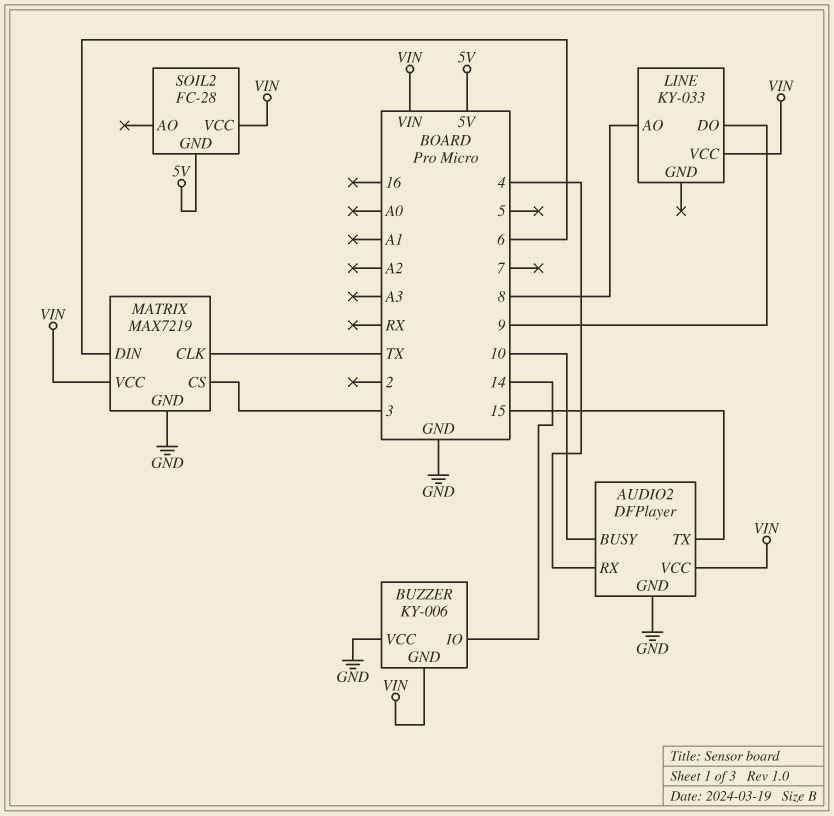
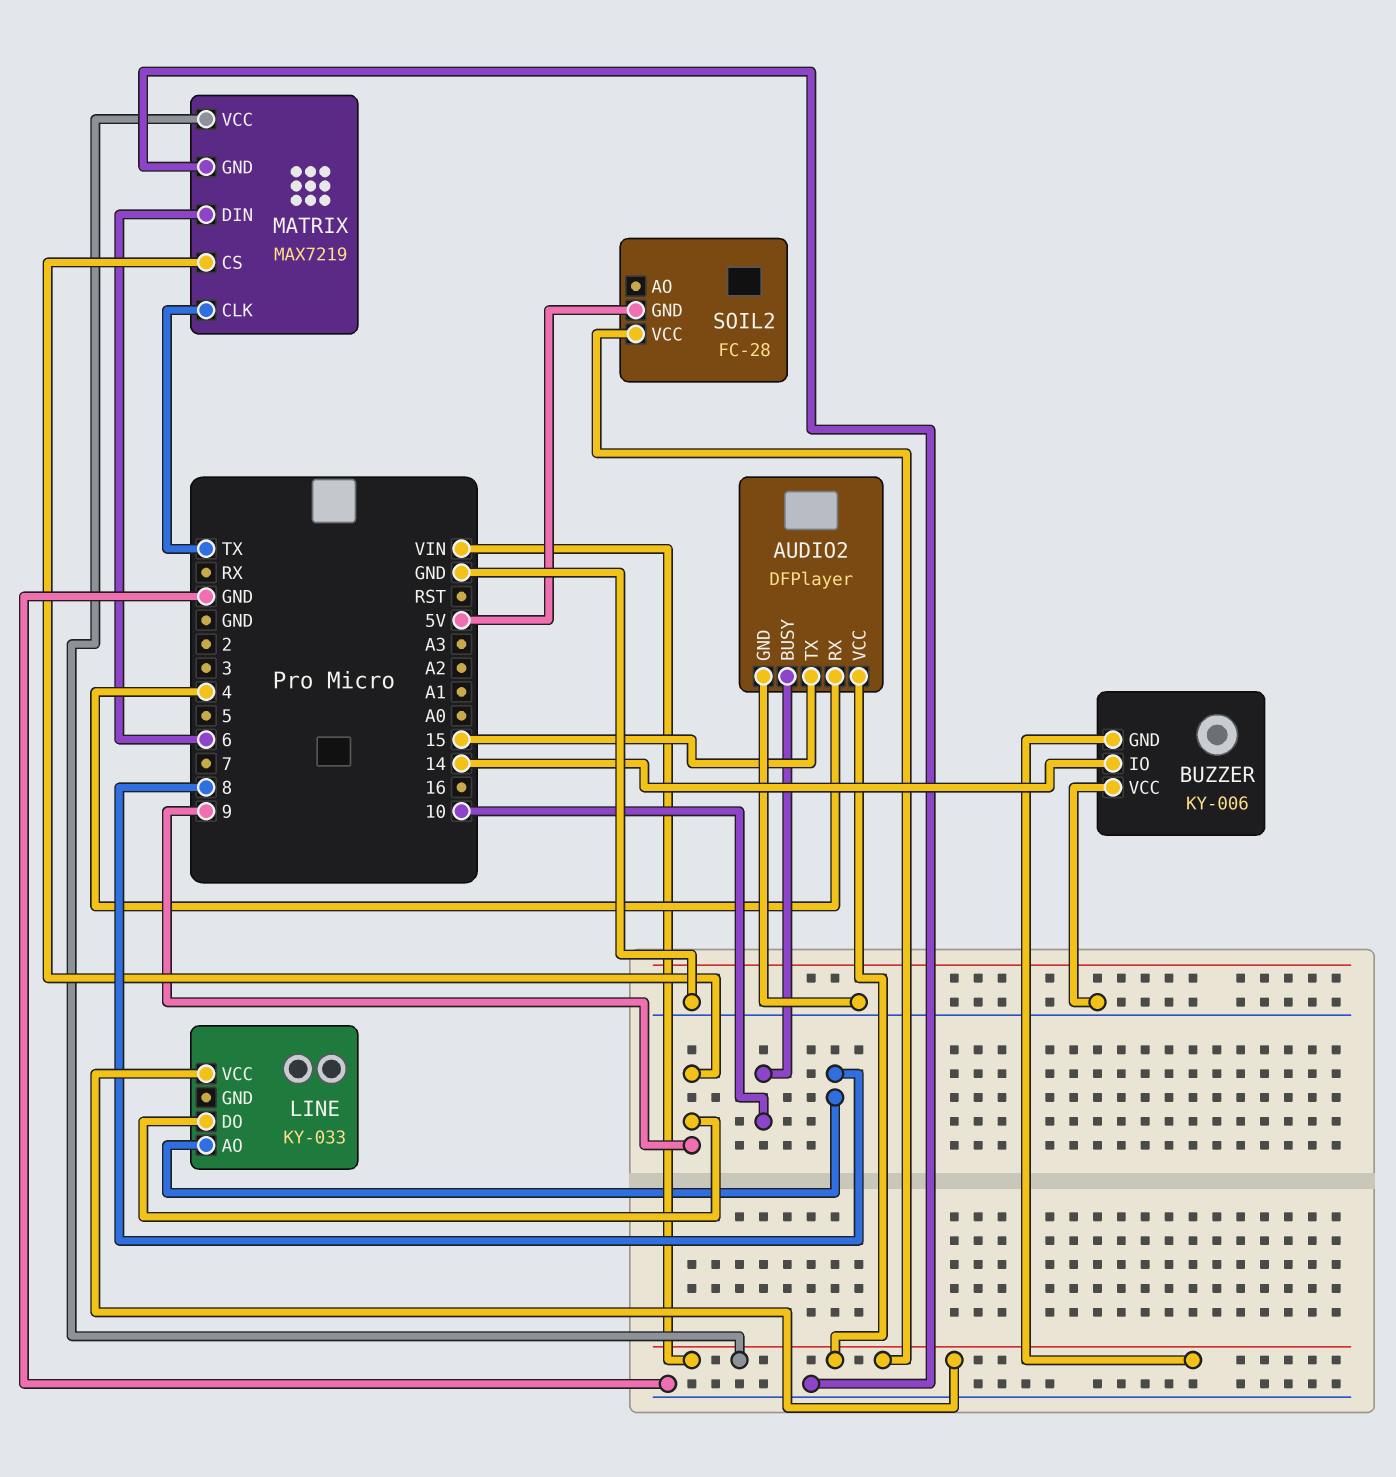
MATRIX pin CS: 3 -> 9

